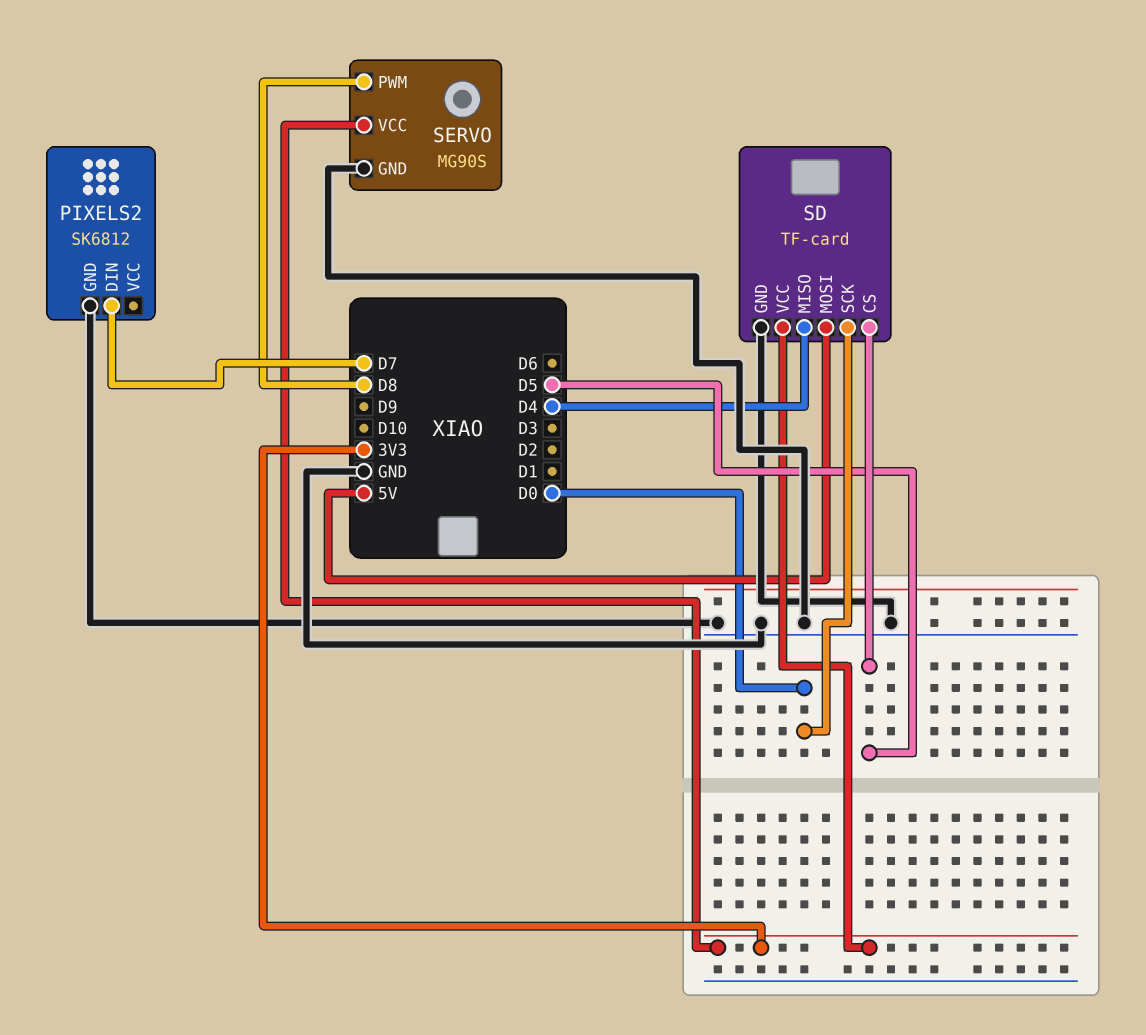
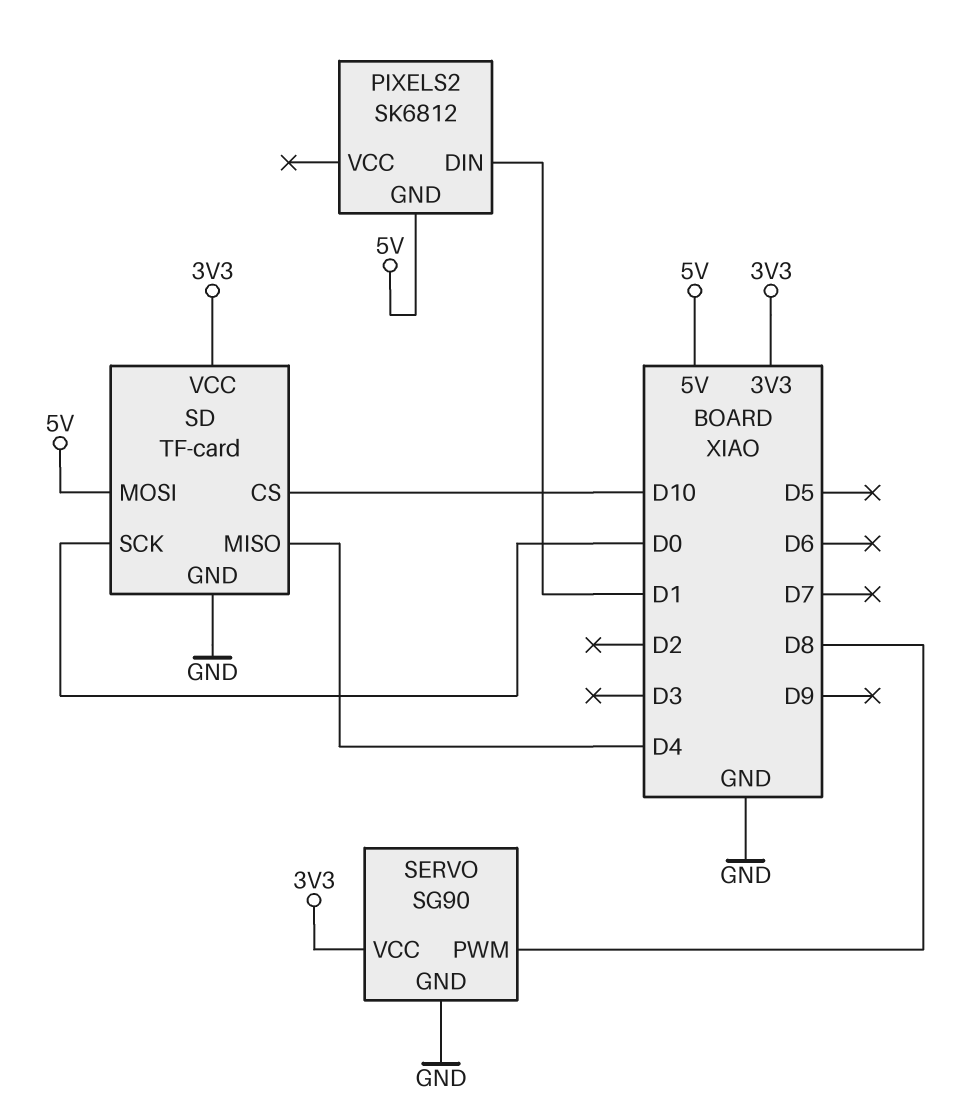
PIXELS2 pin DIN: D7 -> D1
PIXELS2 pin GND: GND -> 5V
SD pin CS: D5 -> D10
SERVO: MG90S -> SG90

